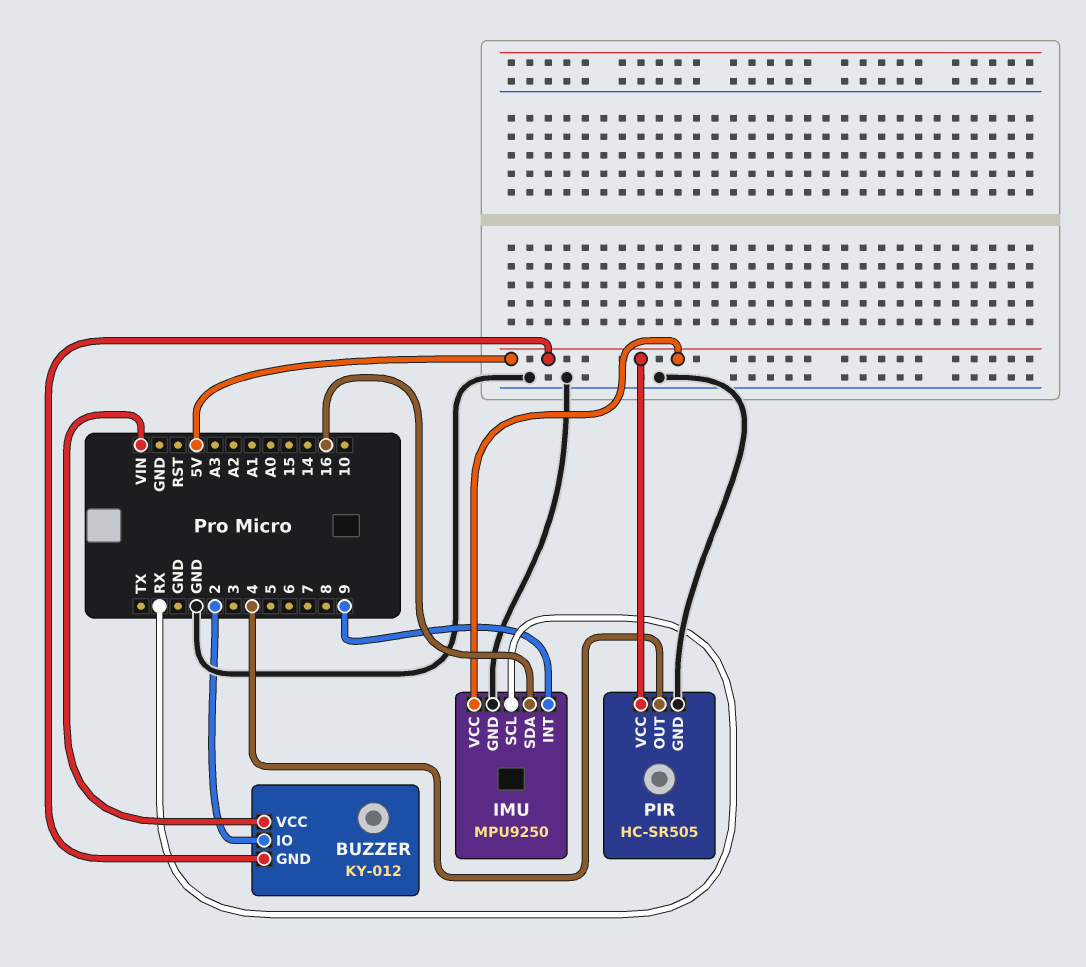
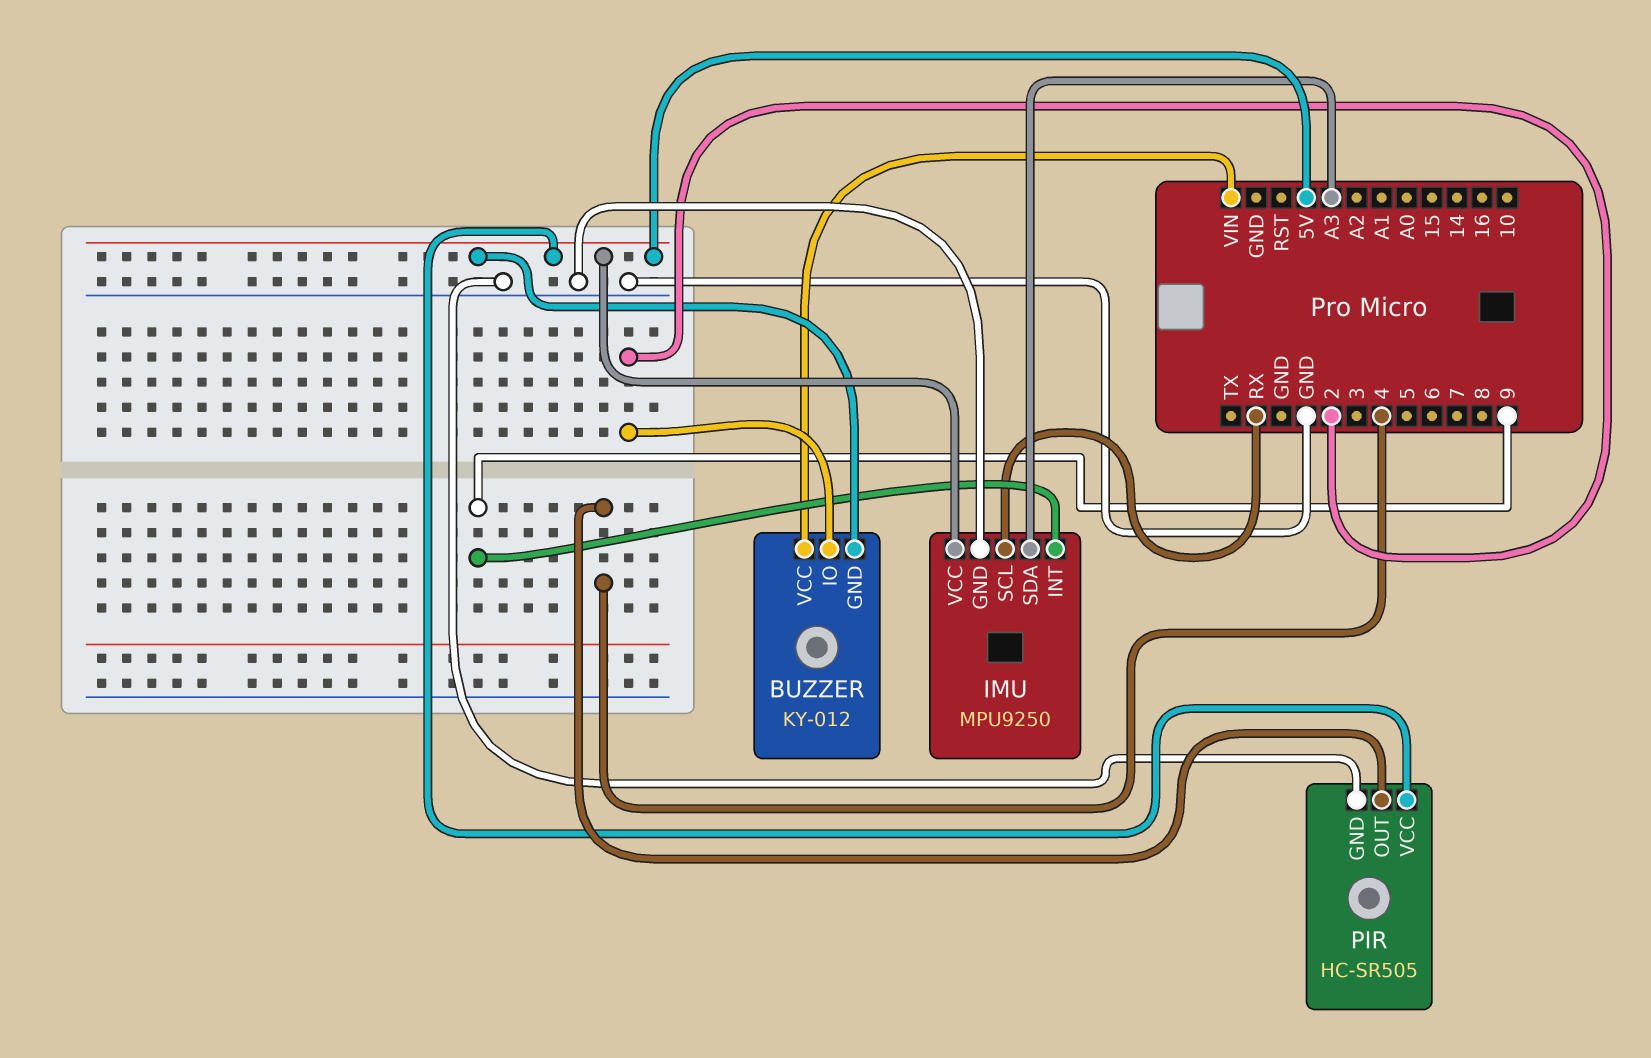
IMU pin SDA: 16 -> A3

